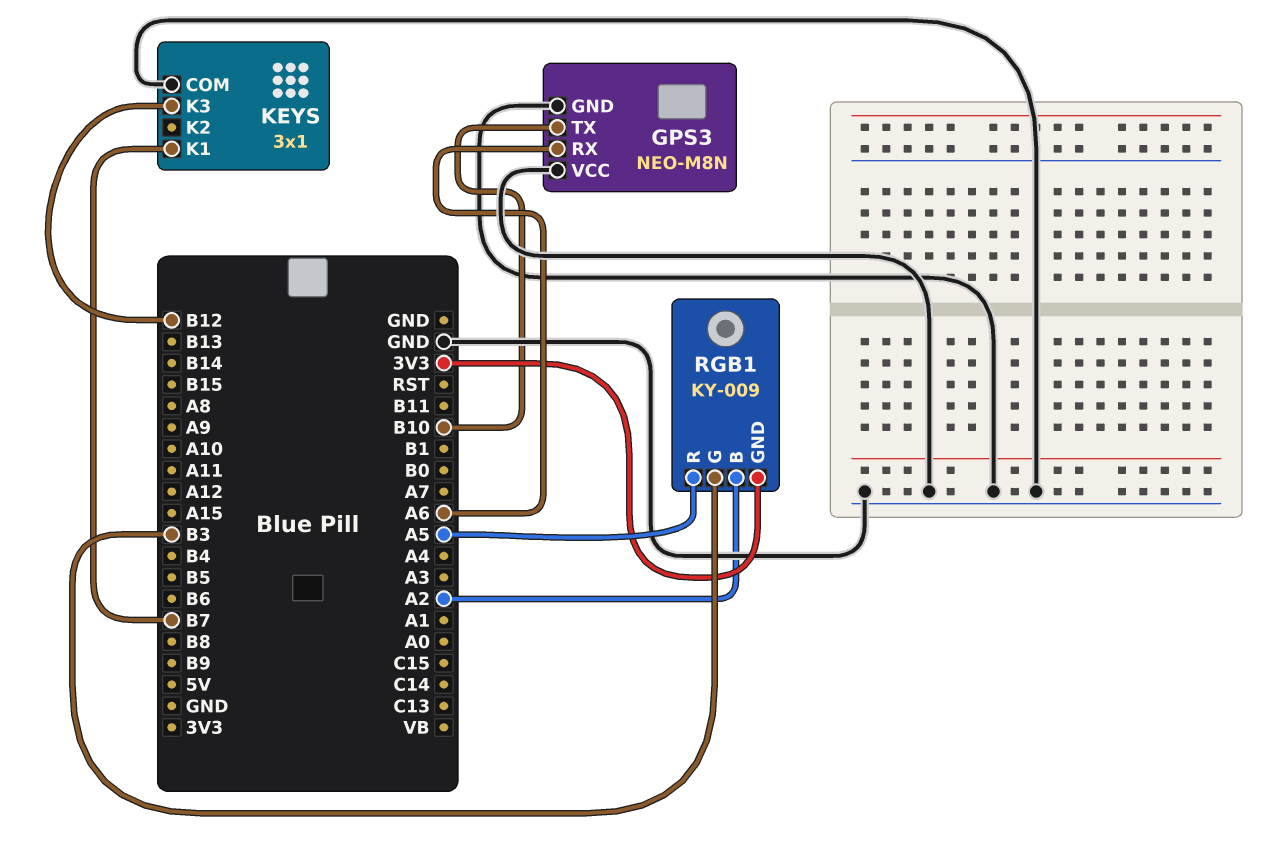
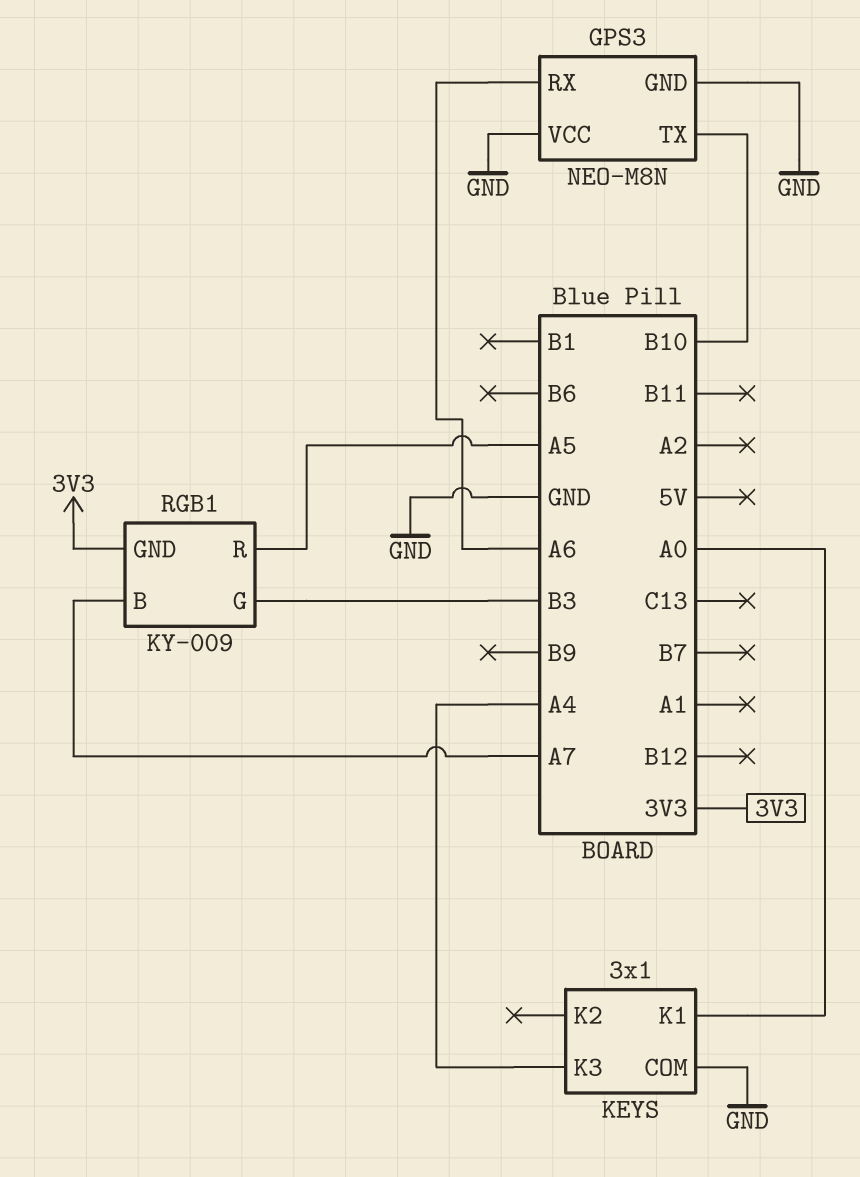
KEYS pin K1: B7 -> A0
KEYS pin K3: B12 -> A4
RGB1 pin B: A2 -> A7

